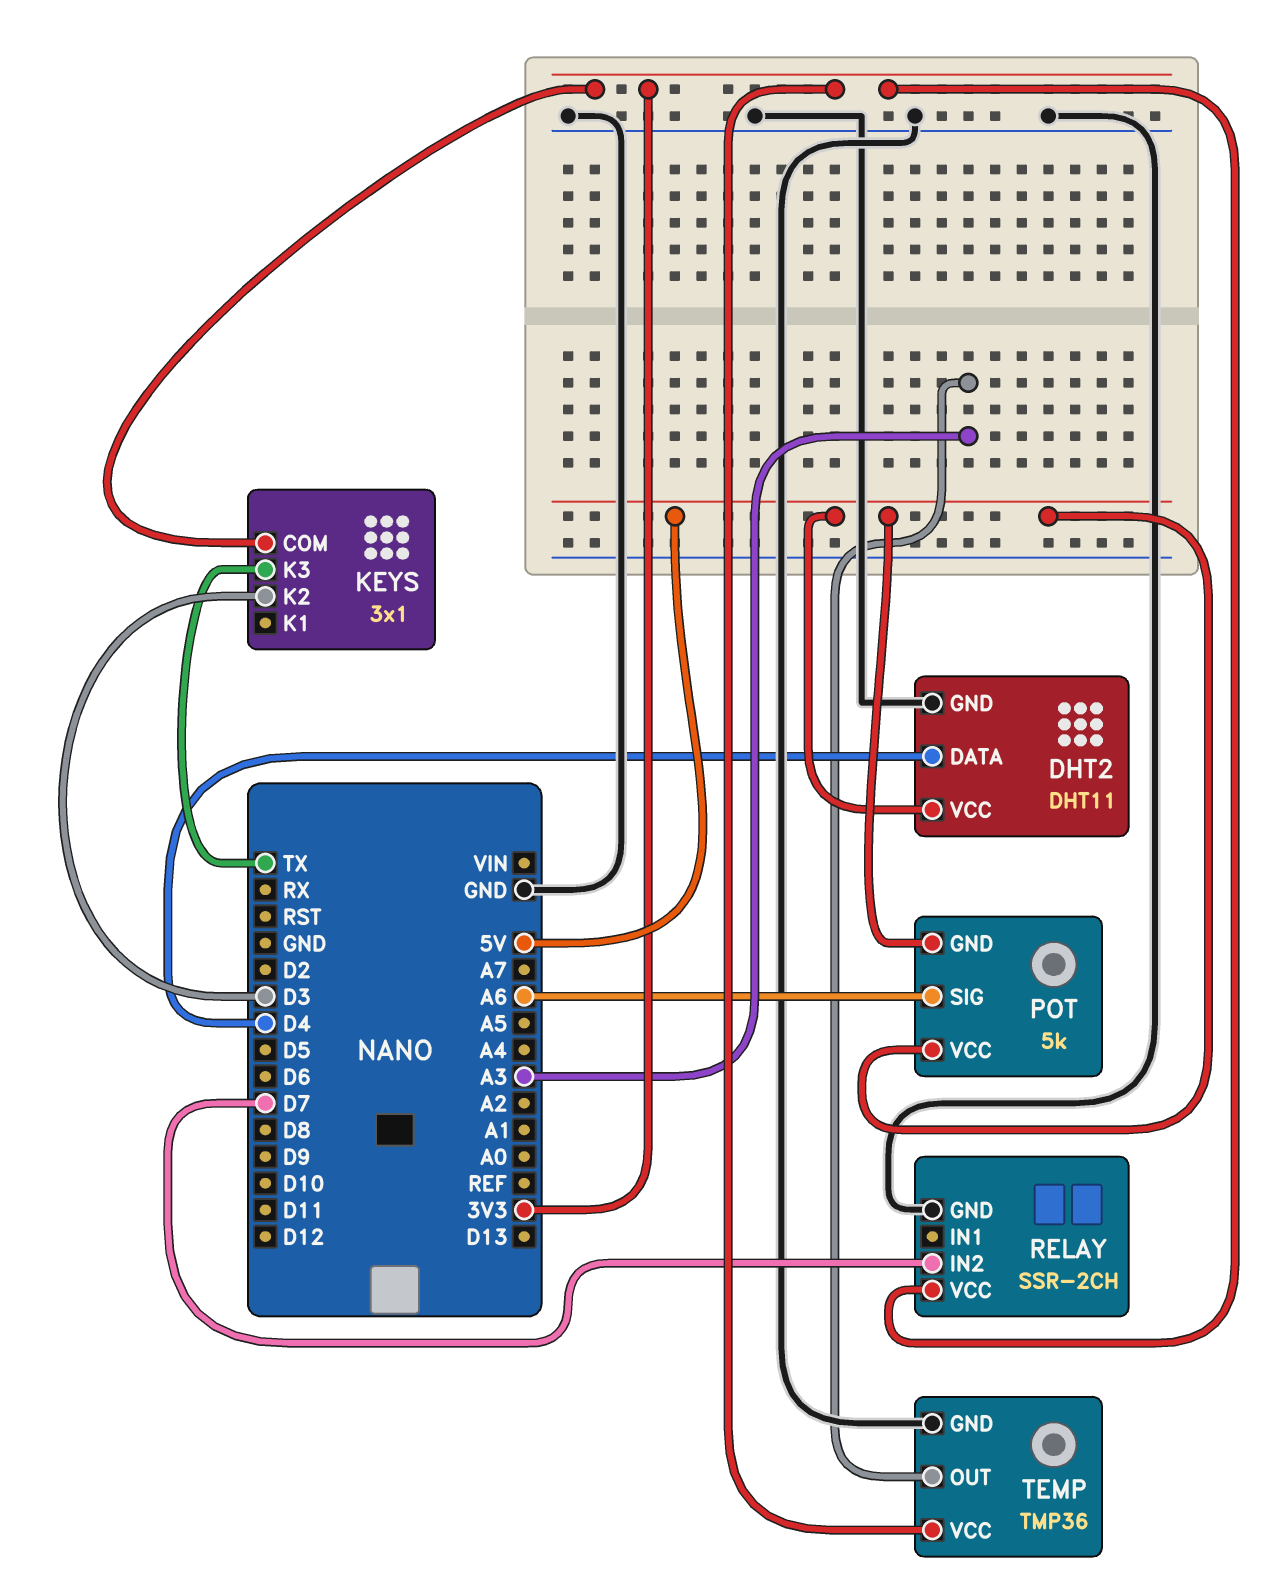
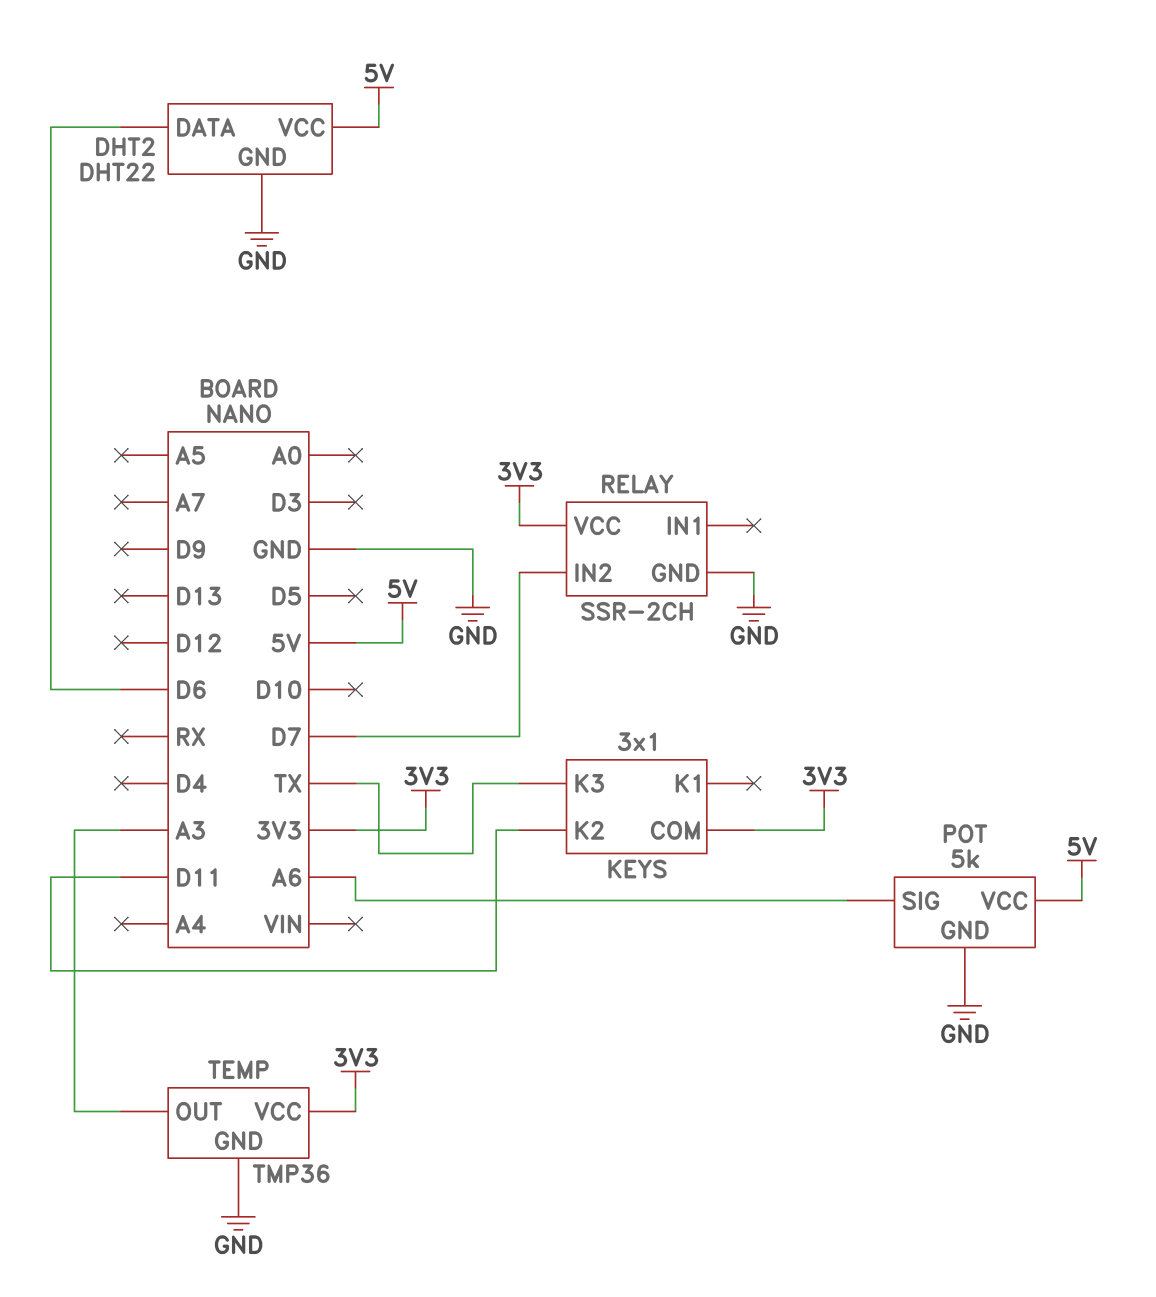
DHT2: DHT11 -> DHT22
DHT2 pin DATA: D4 -> D6
KEYS pin K2: D3 -> D11
POT pin GND: 5V -> GND

